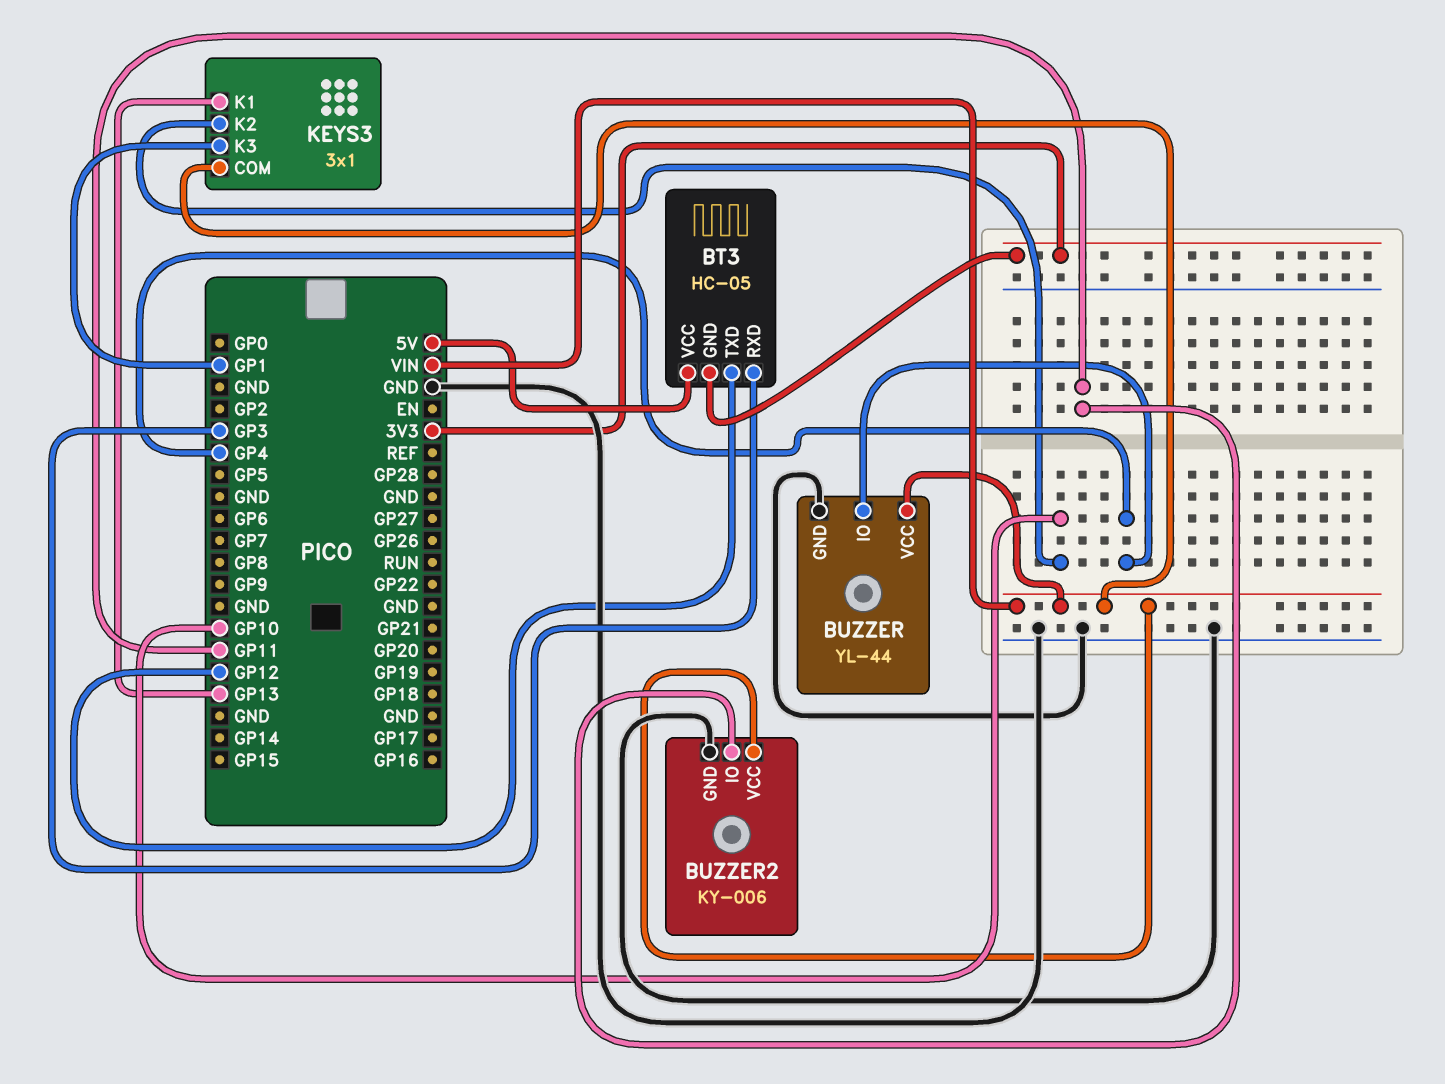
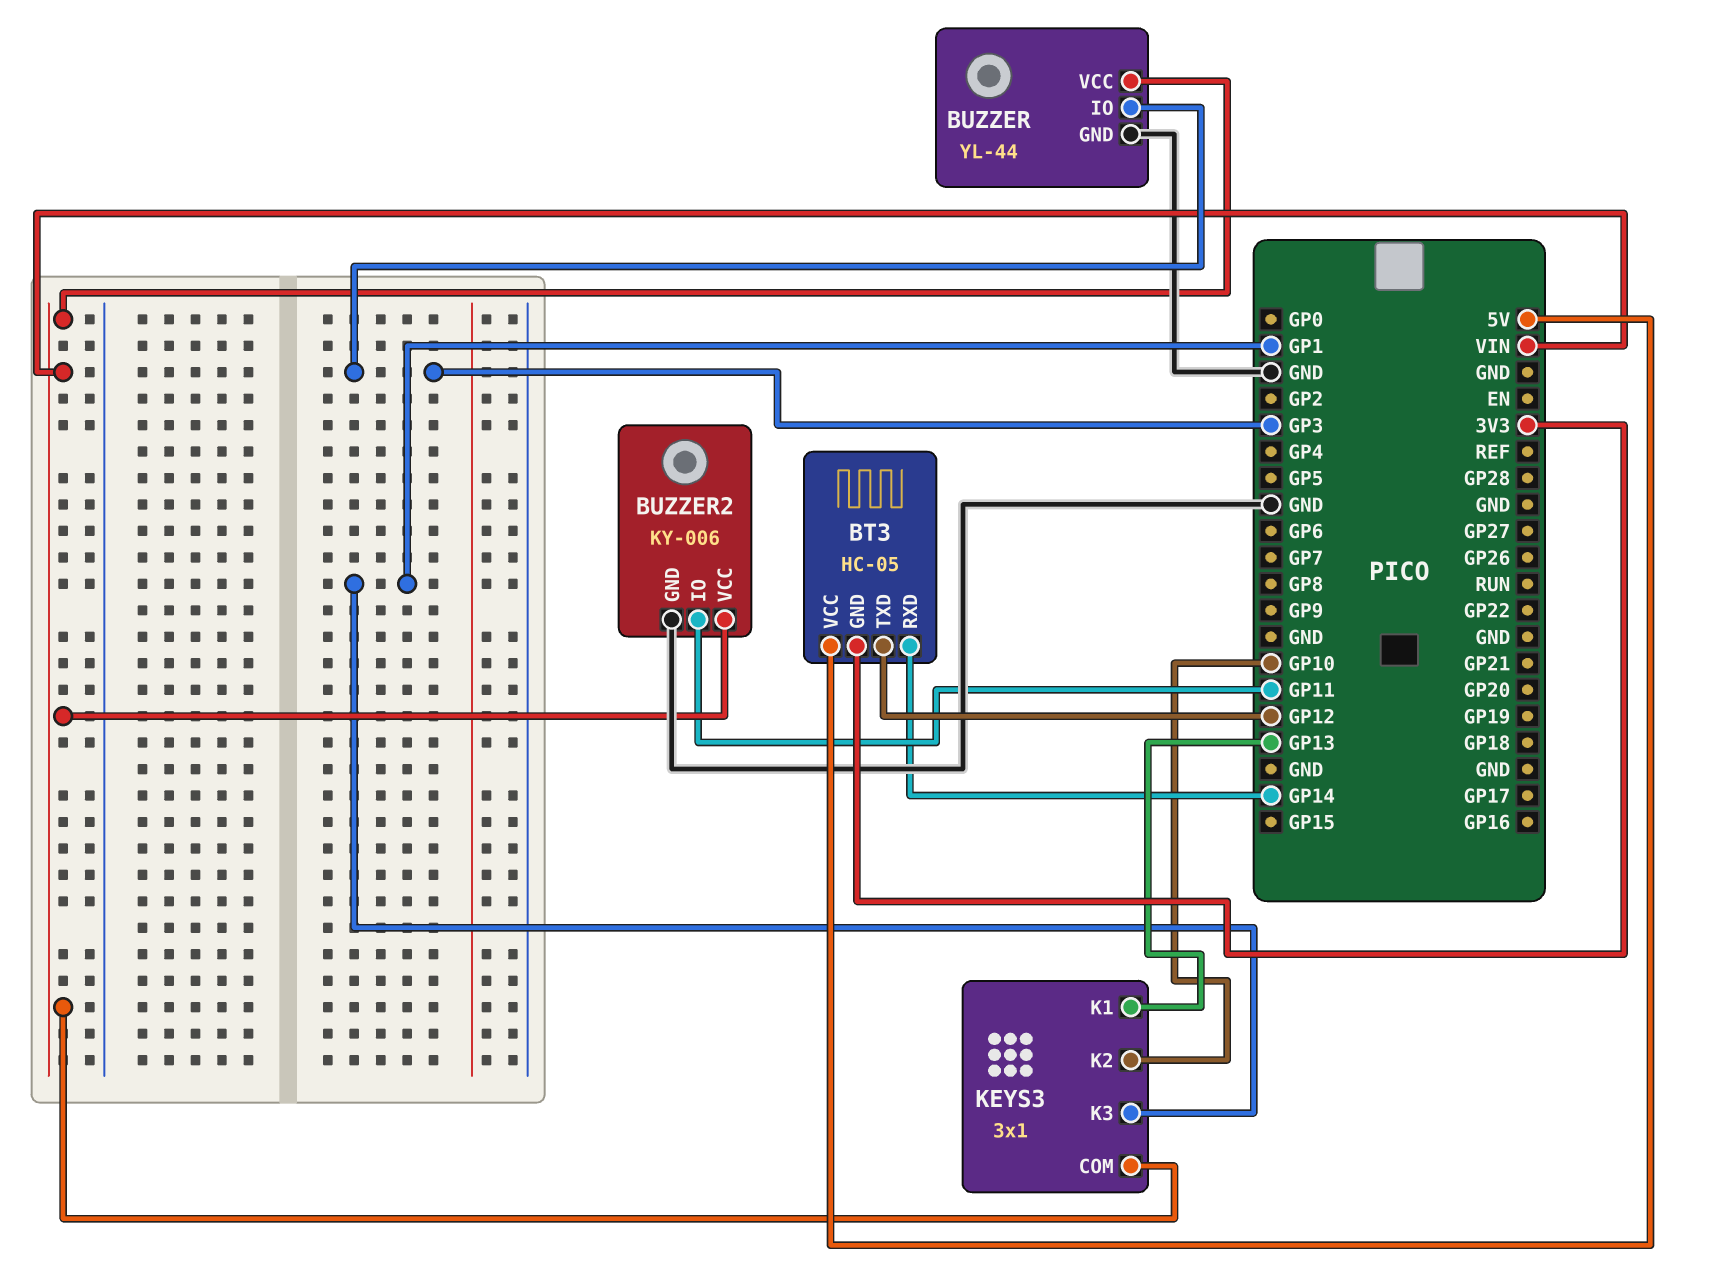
BT3 pin RXD: GP3 -> GP14
BUZZER pin IO: GP4 -> GP3

